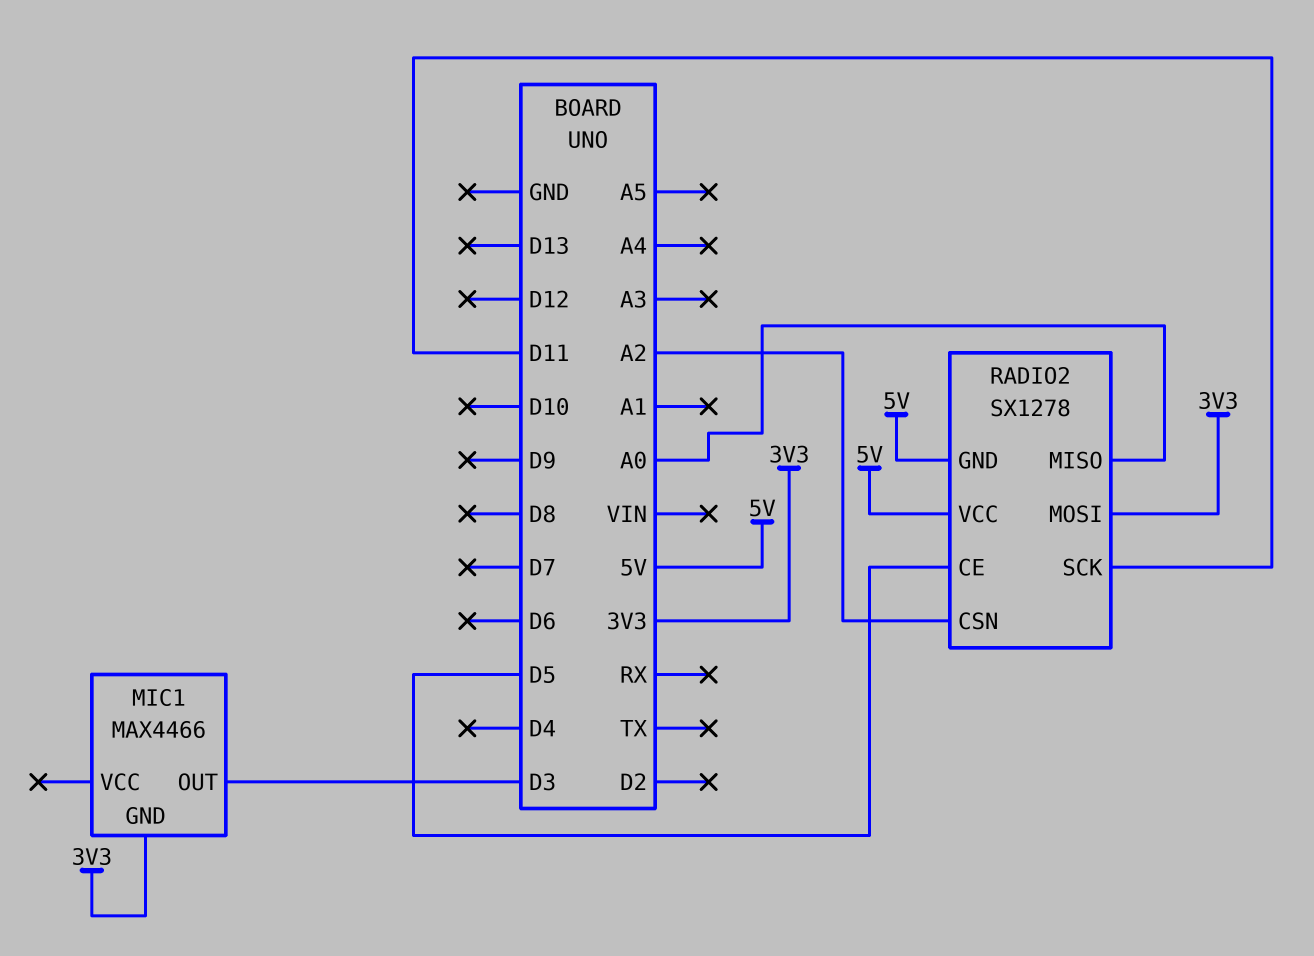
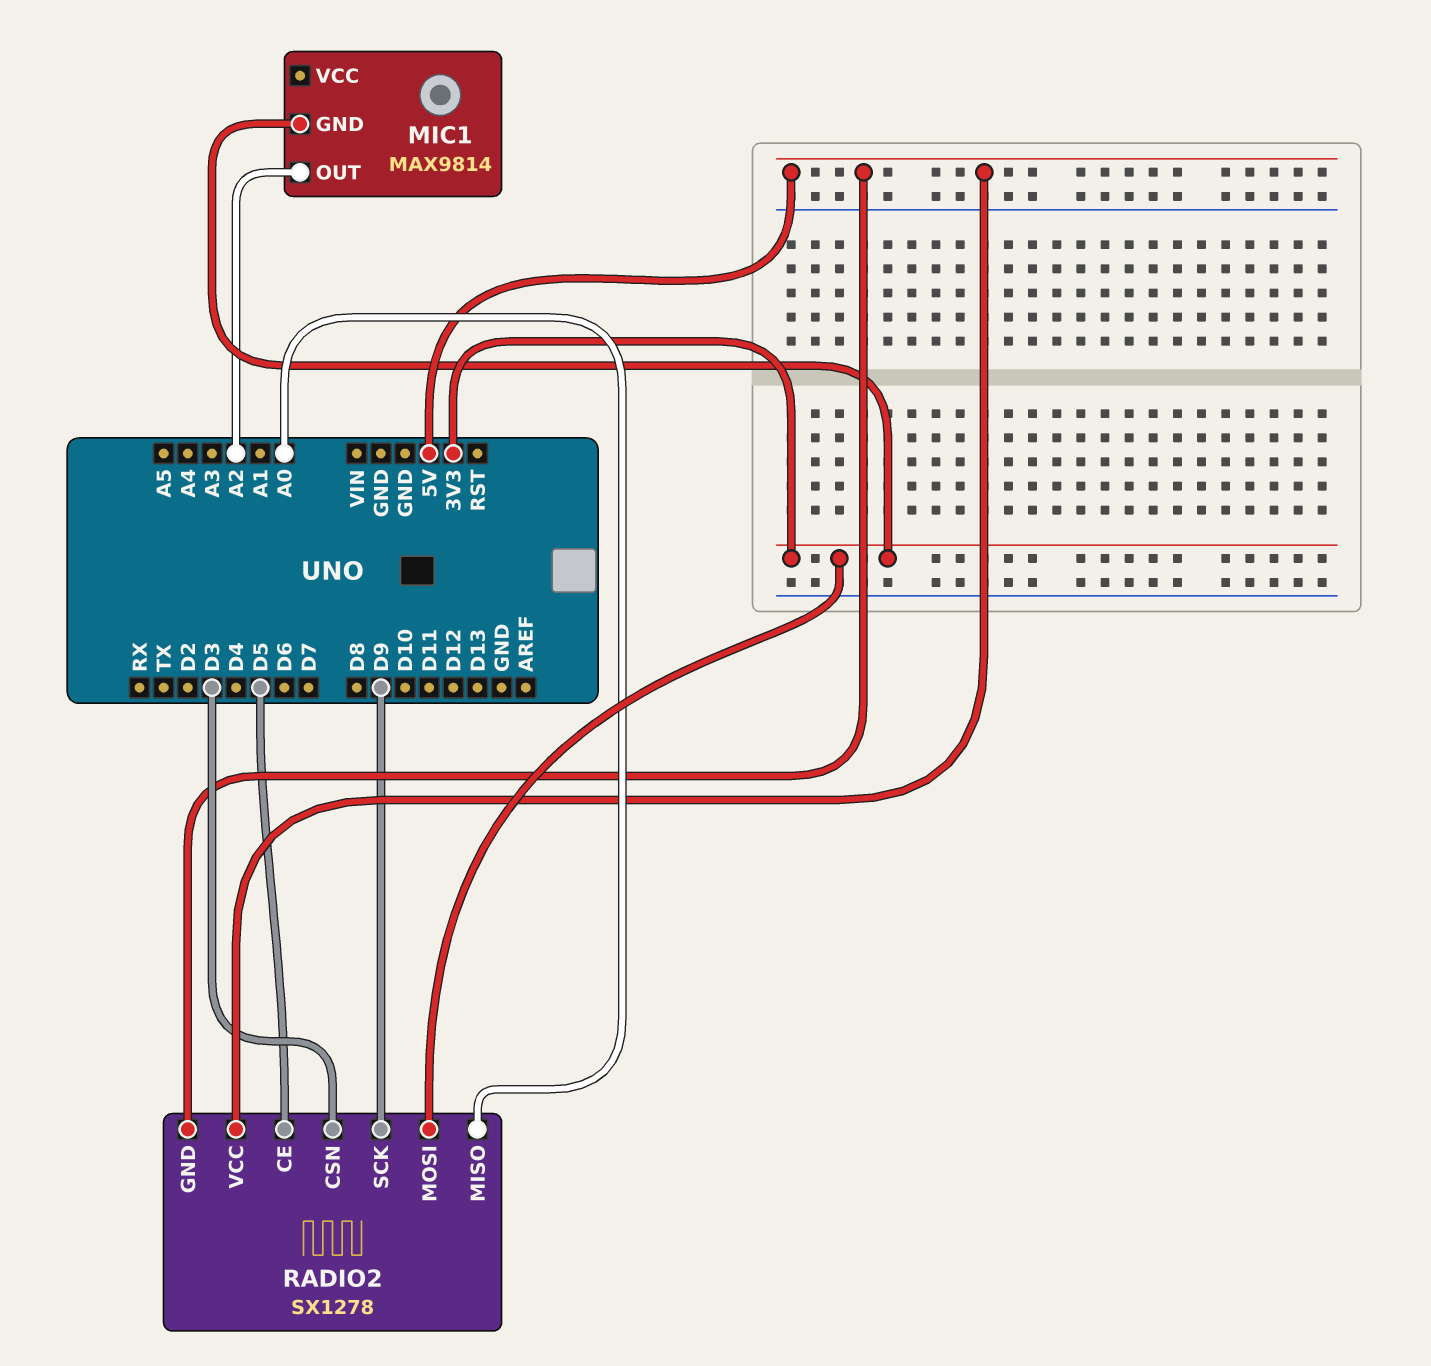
MIC1: MAX4466 -> MAX9814
MIC1 pin OUT: D3 -> A2
RADIO2 pin CSN: A2 -> D3
RADIO2 pin SCK: D11 -> D9

